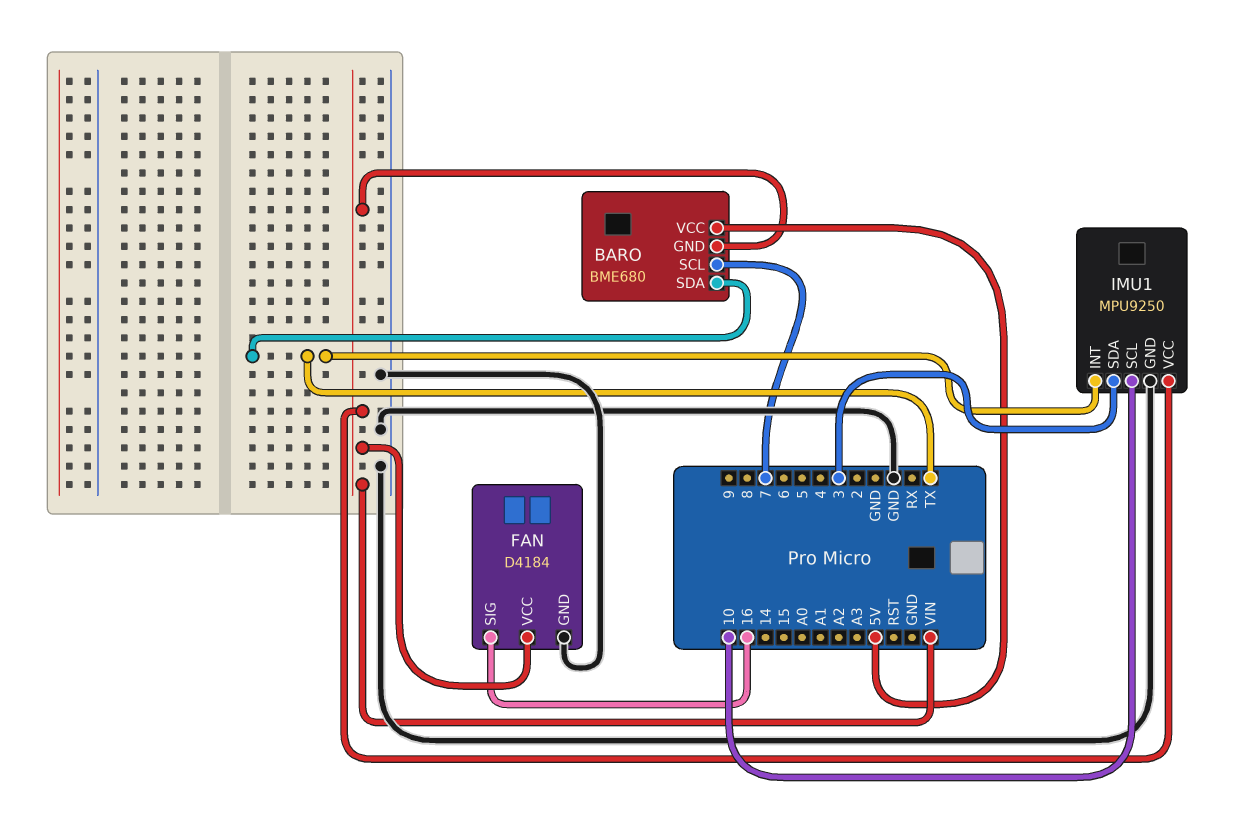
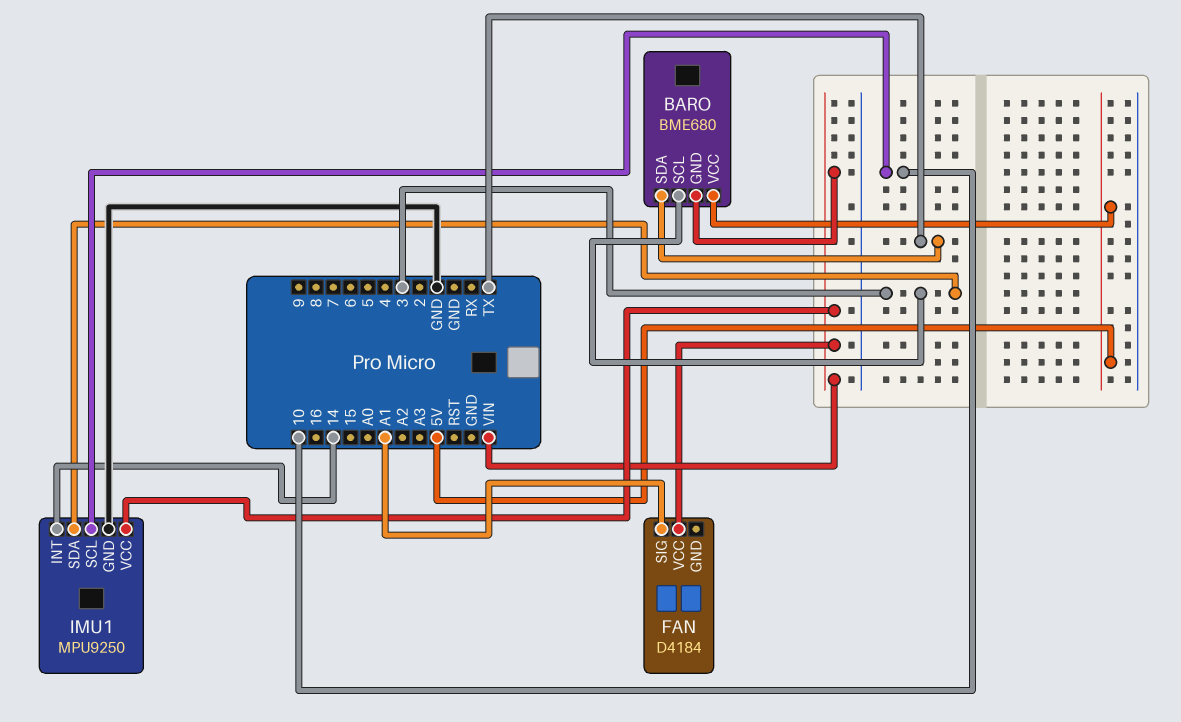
BARO pin SCL: 7 -> 3
FAN pin GND: GND -> none
FAN pin SIG: 16 -> A1
IMU1 pin INT: TX -> 14

